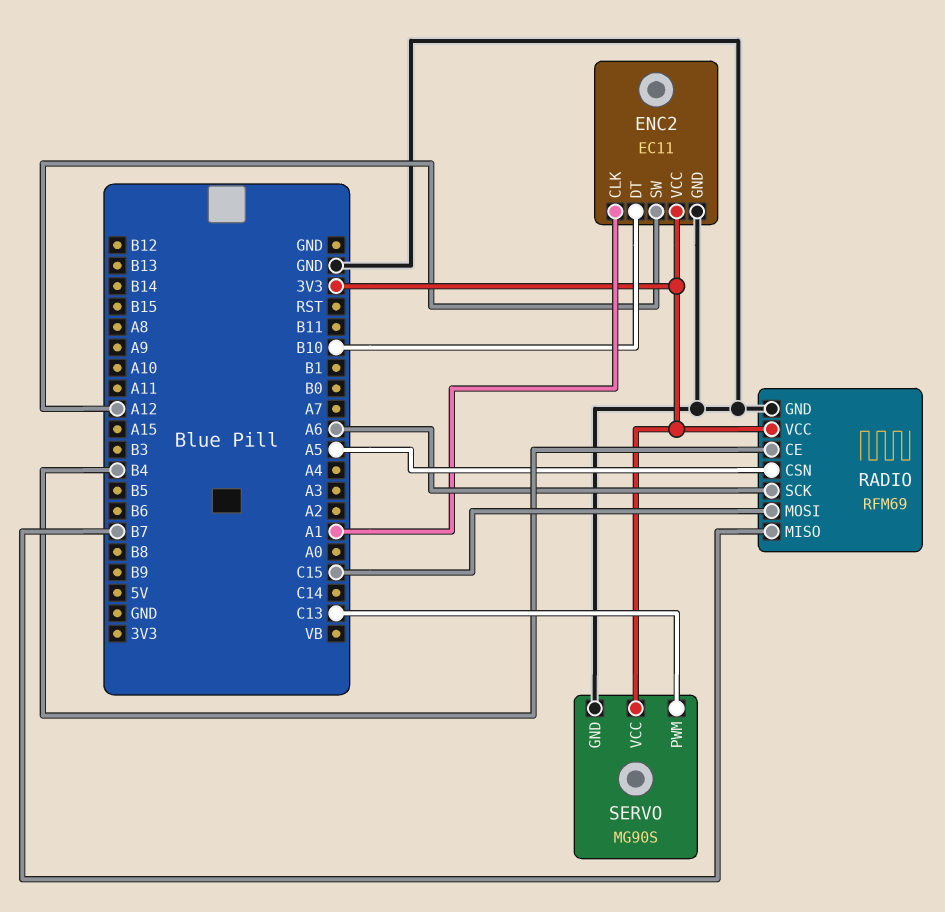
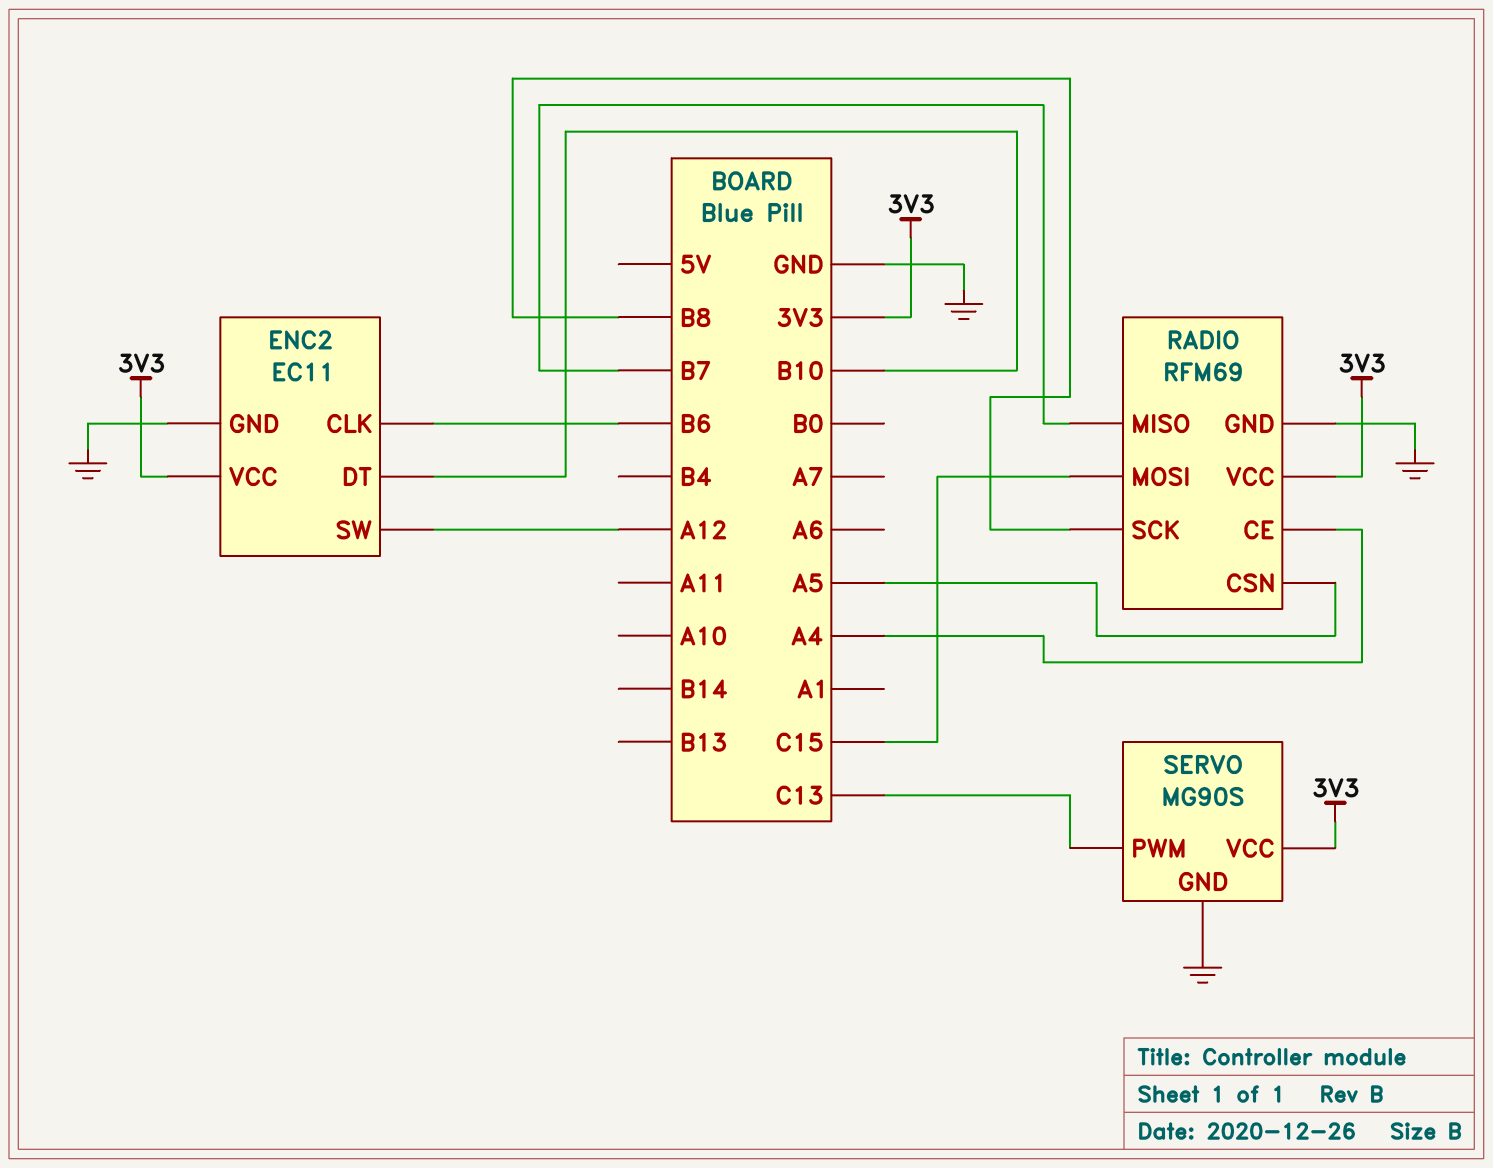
ENC2 pin CLK: A1 -> B6
RADIO pin CE: B4 -> A4
RADIO pin SCK: A6 -> B8

